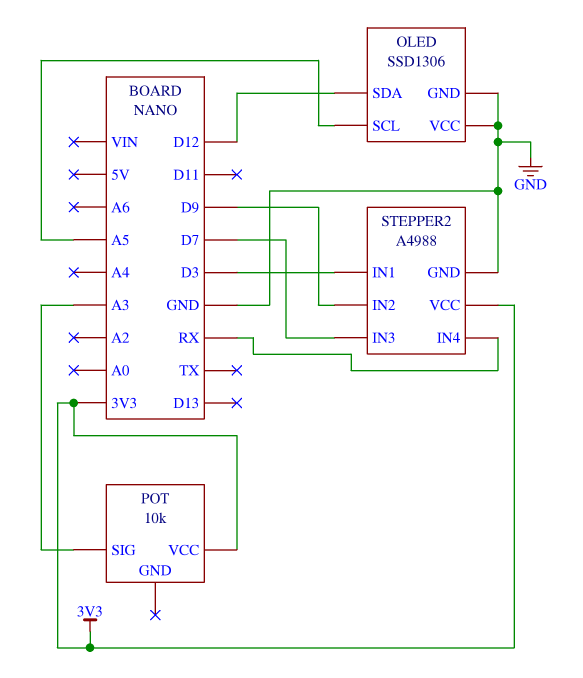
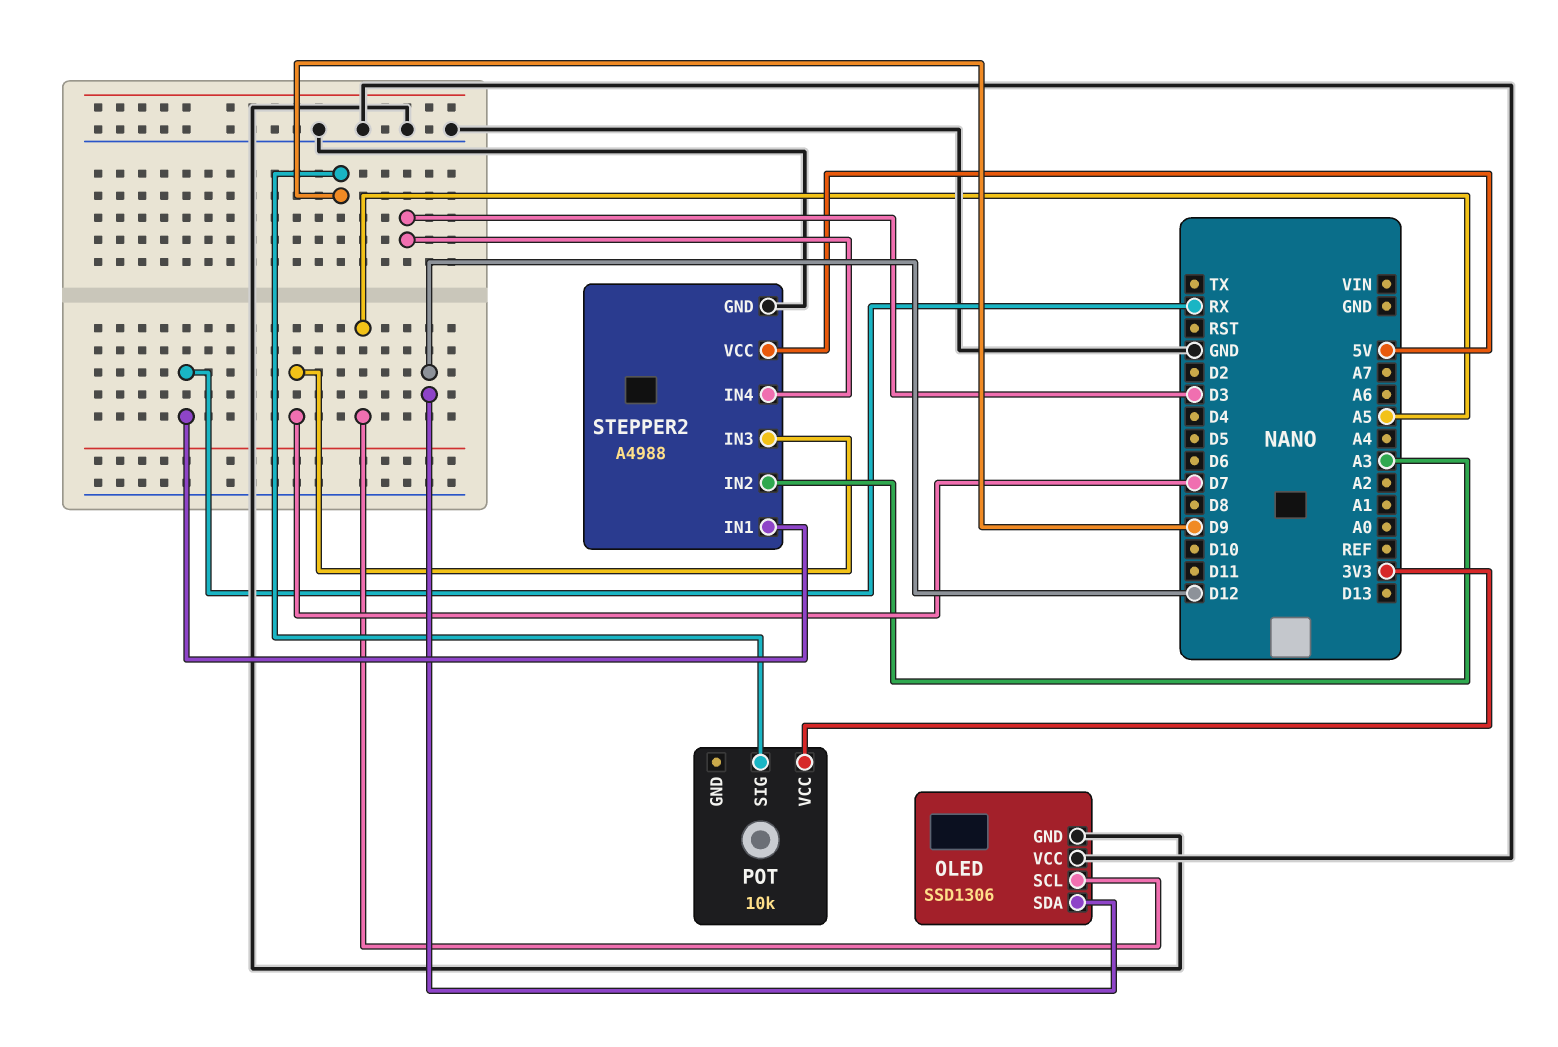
POT pin SIG: A3 -> D9
STEPPER2 pin IN1: D3 -> RX
STEPPER2 pin IN2: D9 -> A3
STEPPER2 pin IN4: RX -> D3
STEPPER2 pin VCC: 3V3 -> 5V

